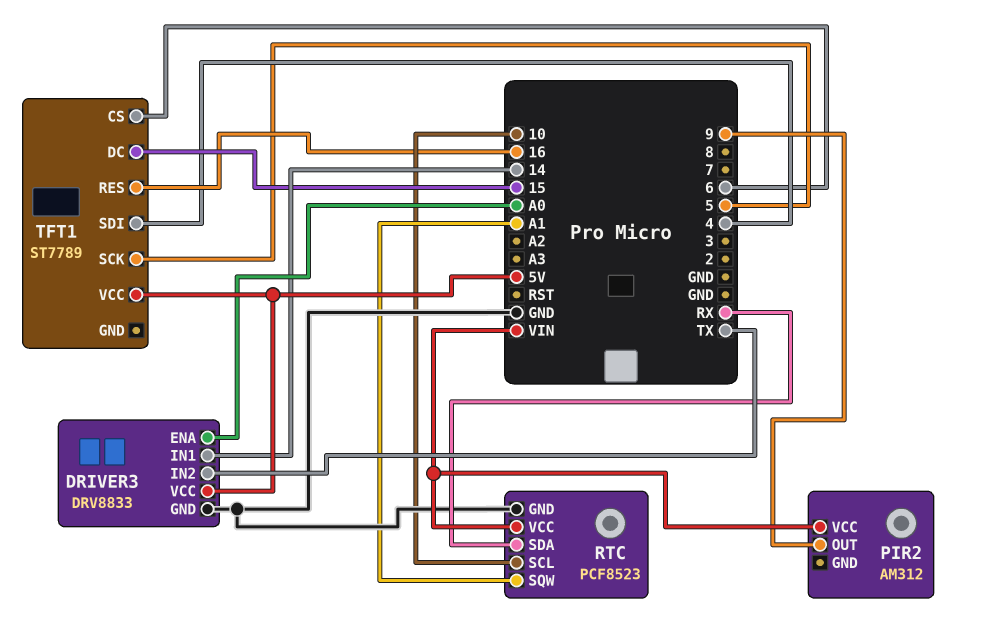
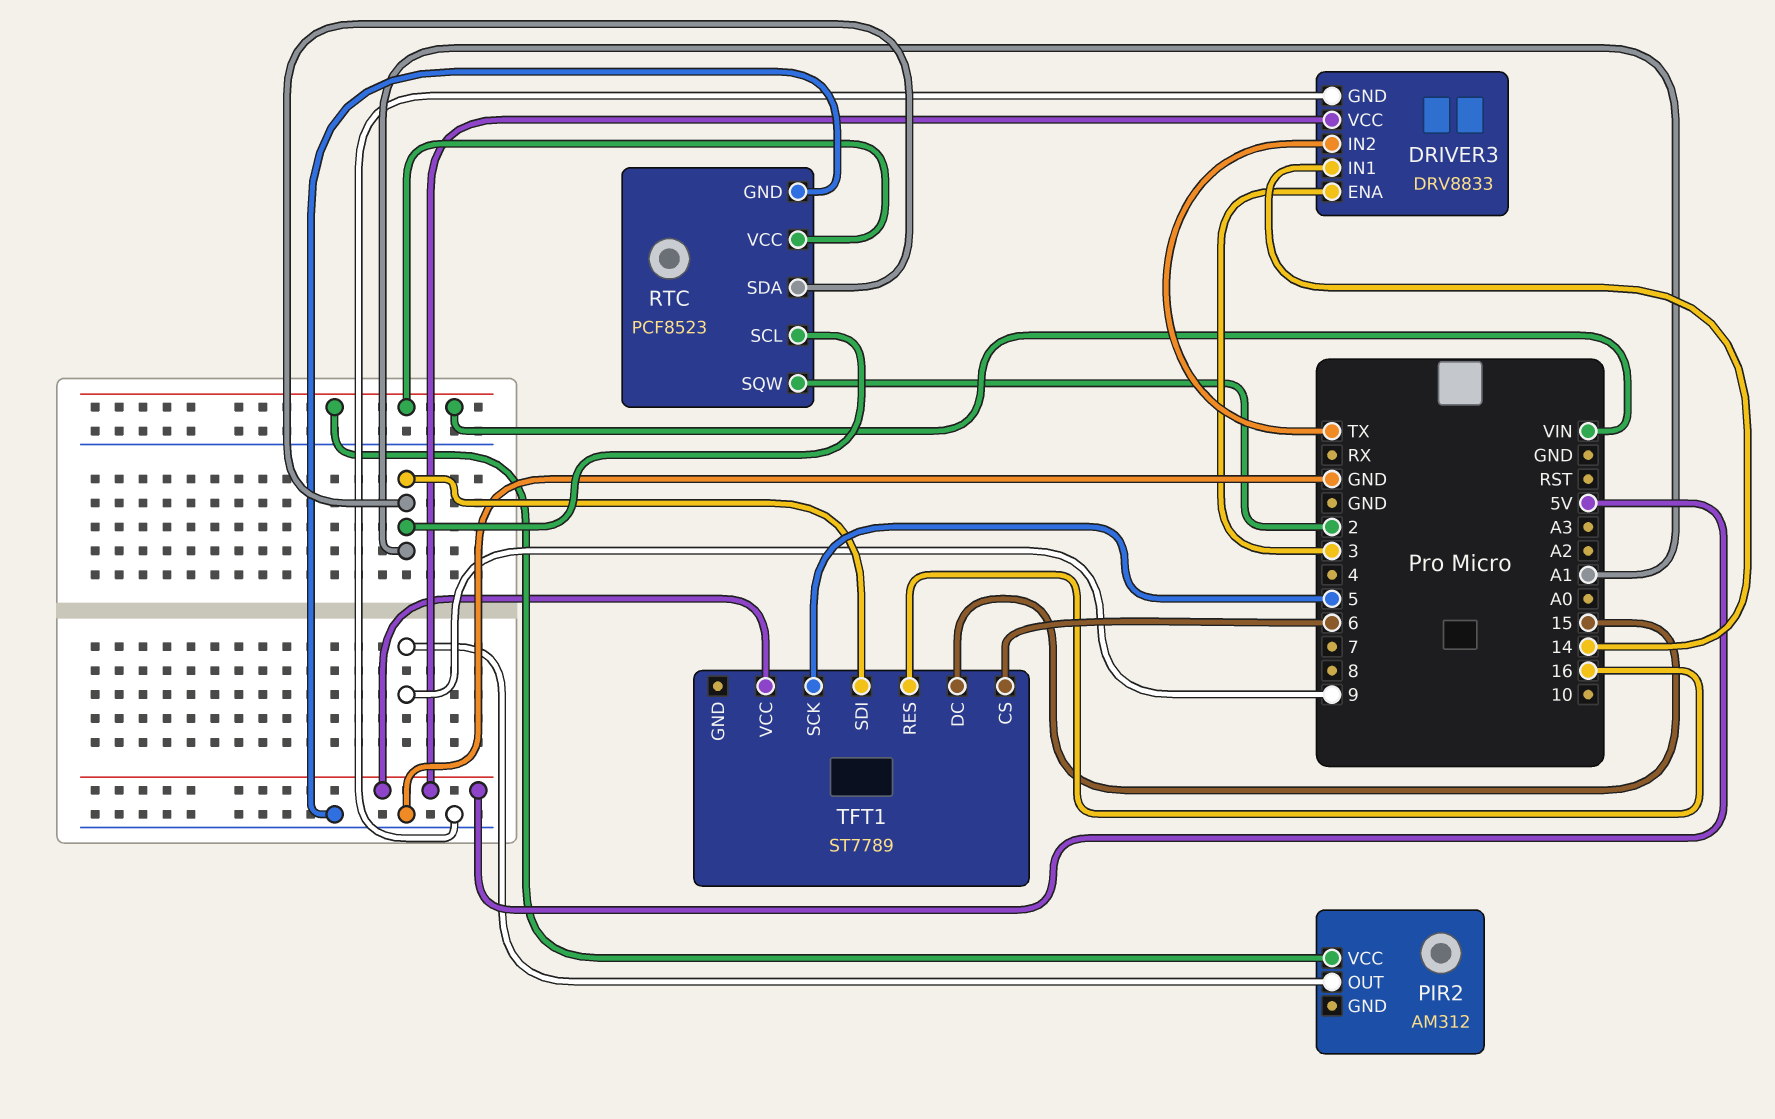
DRIVER3 pin ENA: A0 -> 3
RTC pin SCL: 10 -> A1
RTC pin SDA: RX -> A1
RTC pin SQW: A1 -> 2
TFT1 pin SDI: 4 -> A1

